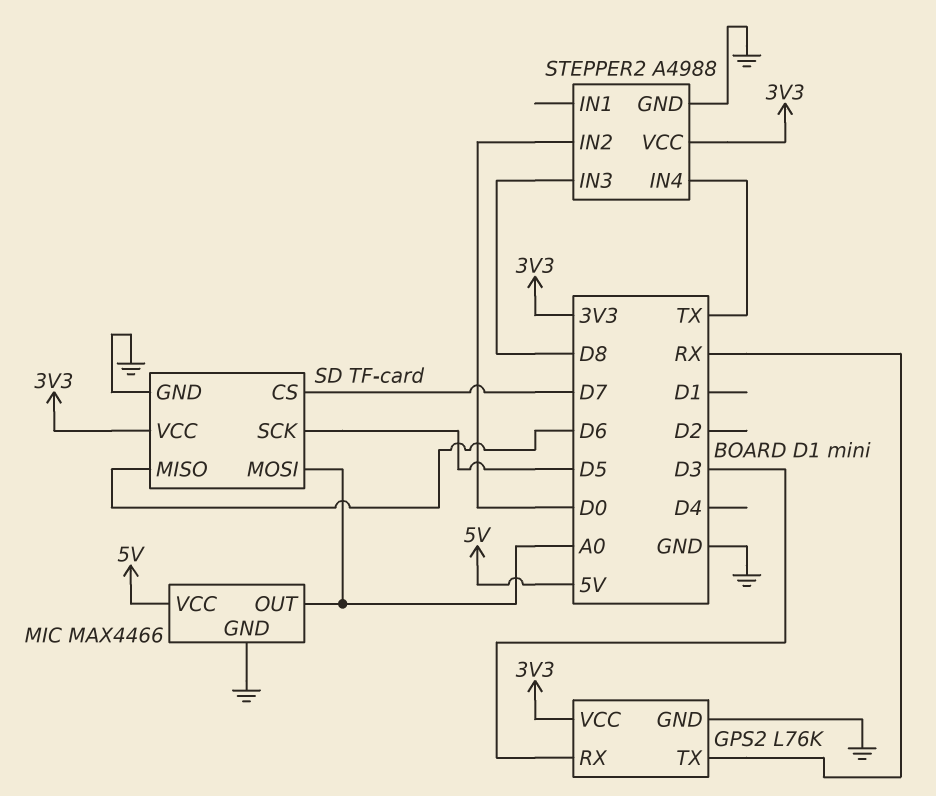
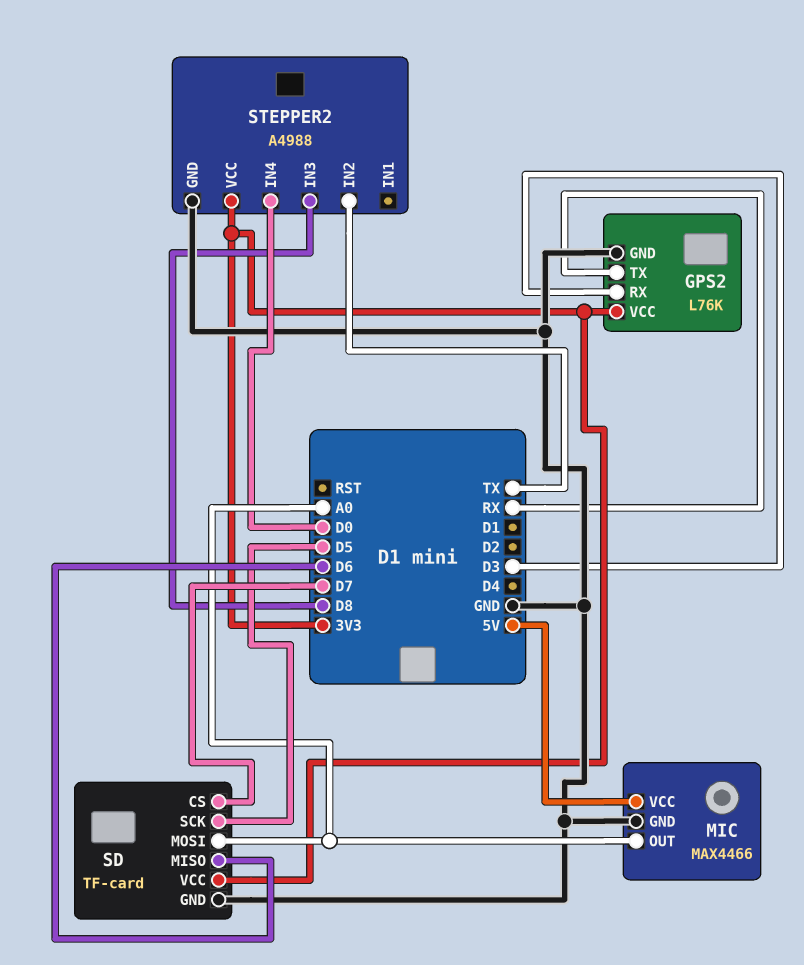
STEPPER2 pin IN2: D0 -> TX
STEPPER2 pin IN4: TX -> D0

